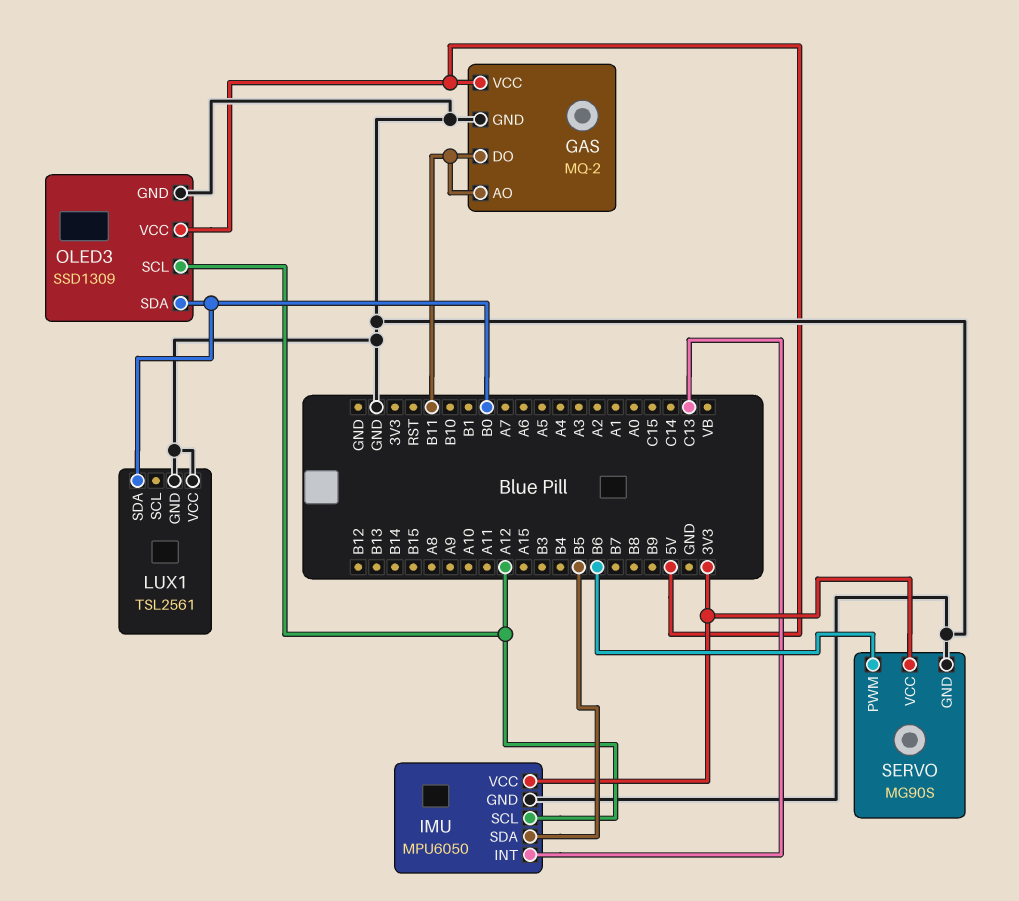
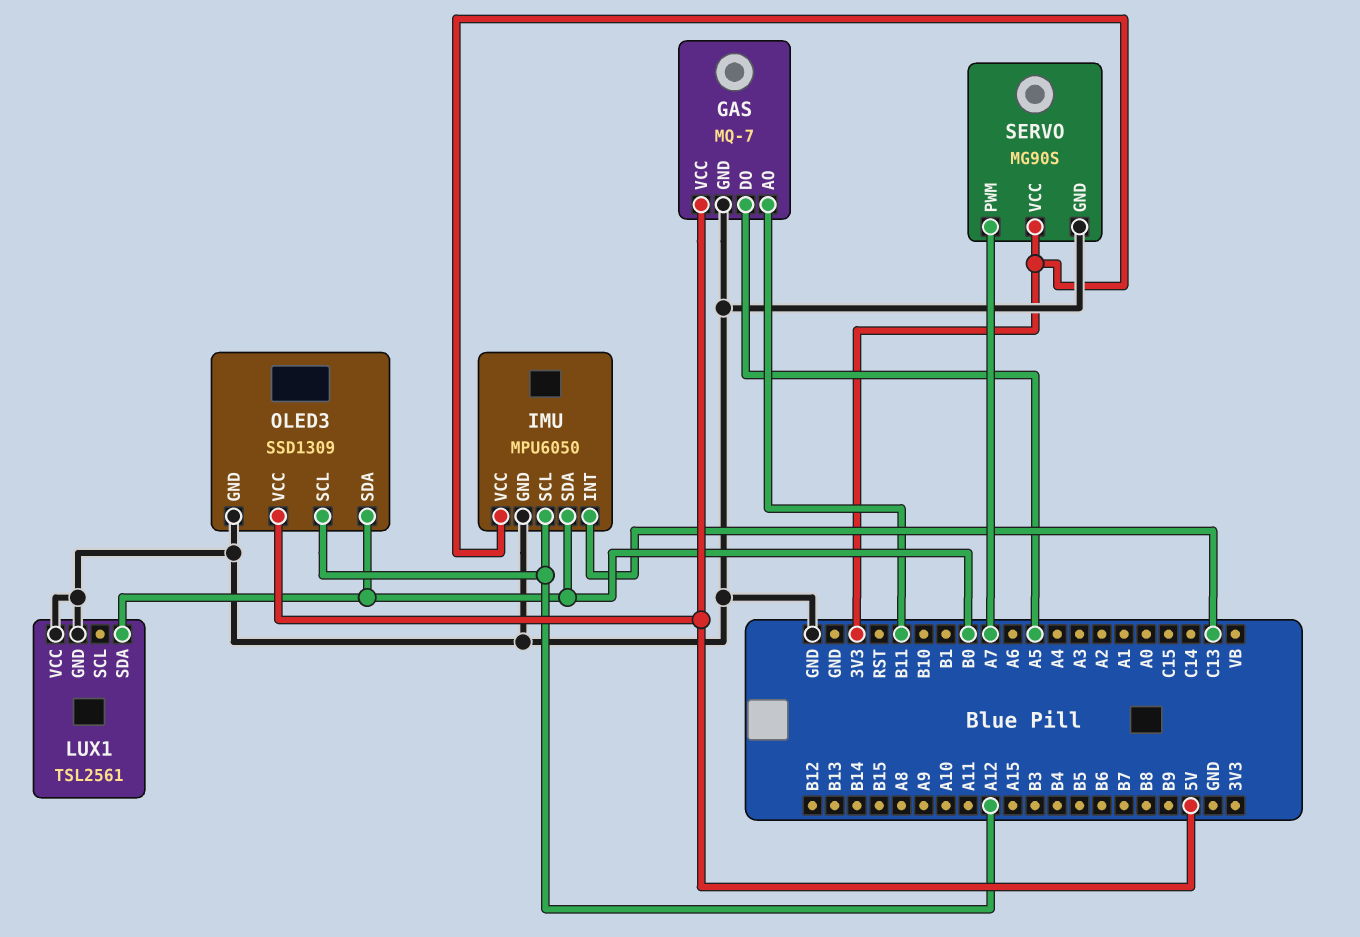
GAS: MQ-2 -> MQ-7
GAS pin DO: B11 -> A5
IMU pin SDA: B5 -> B0
SERVO pin PWM: B6 -> A7

